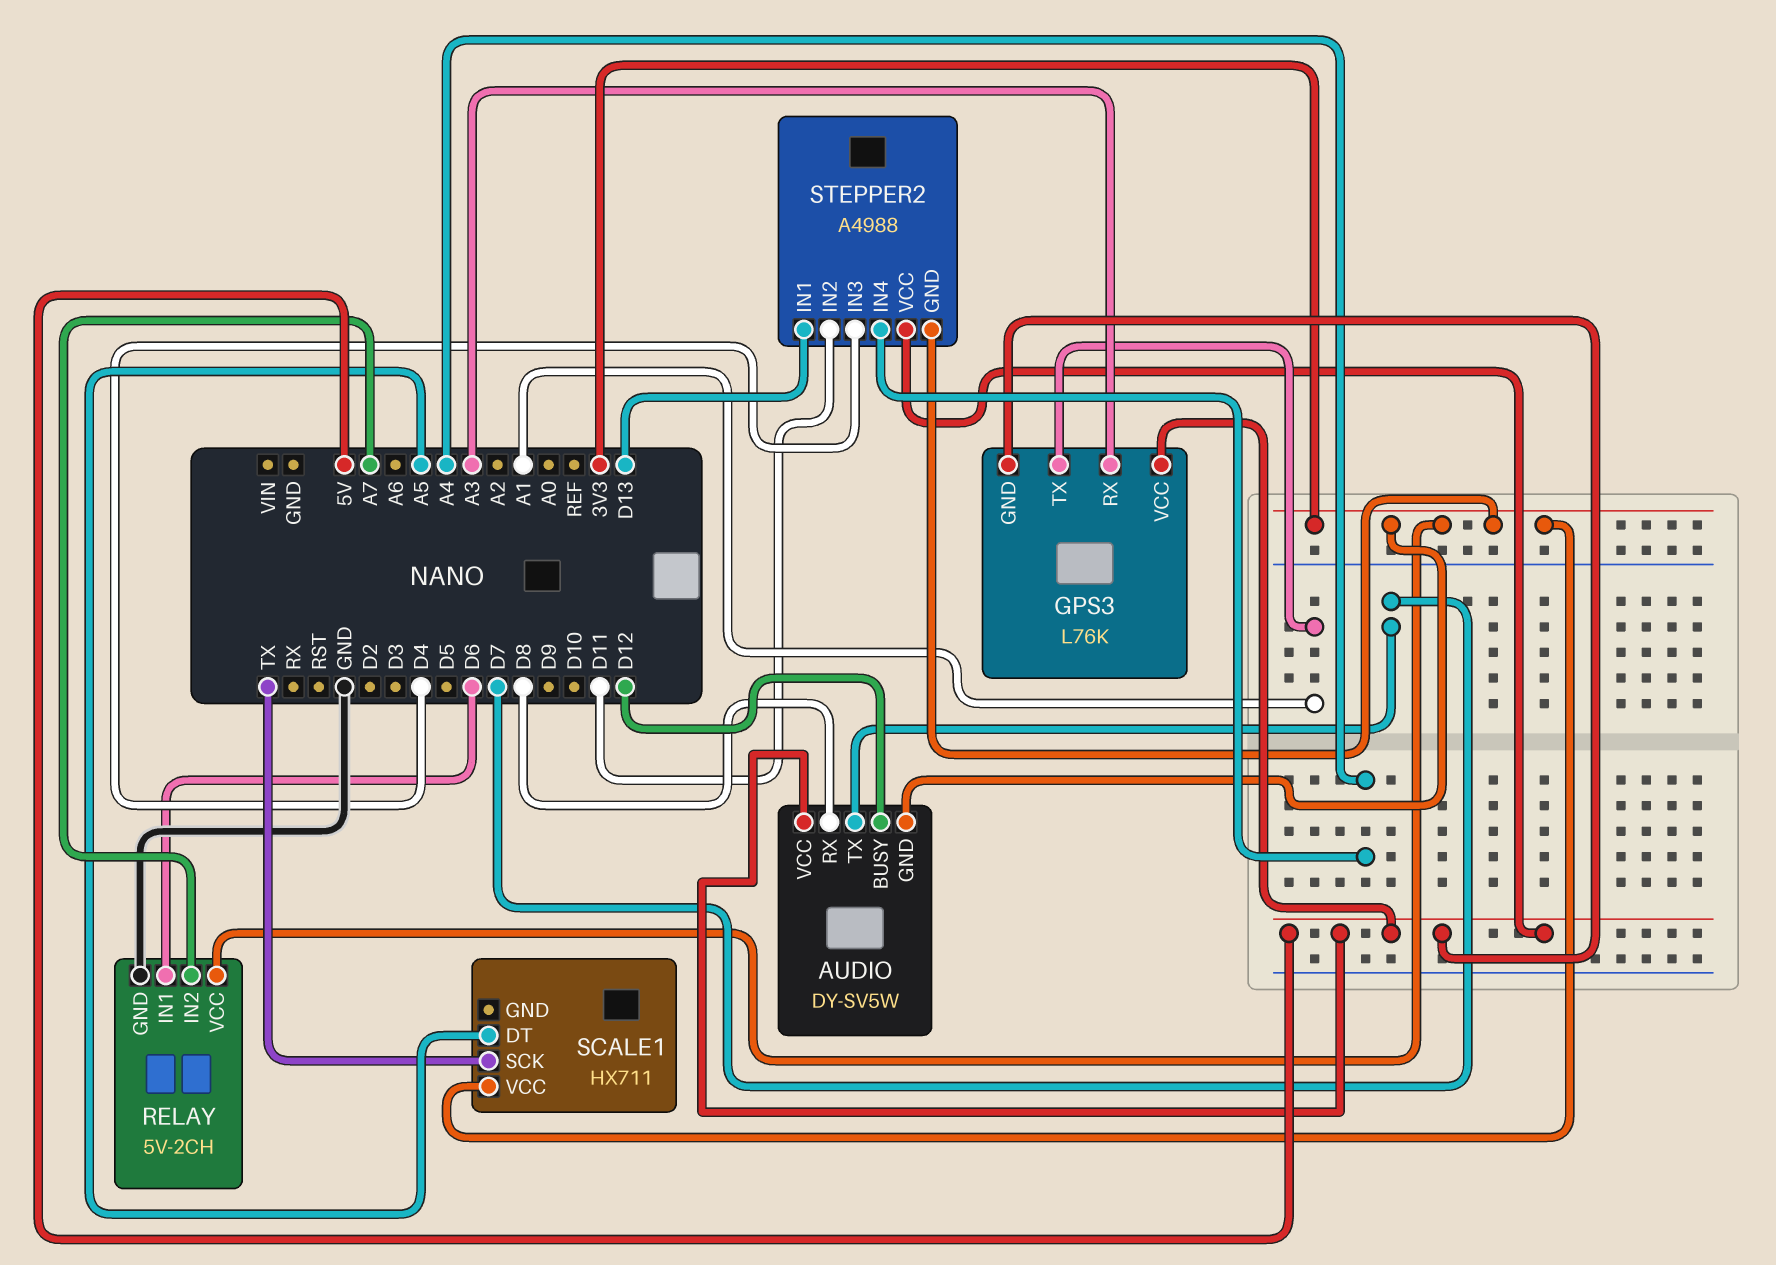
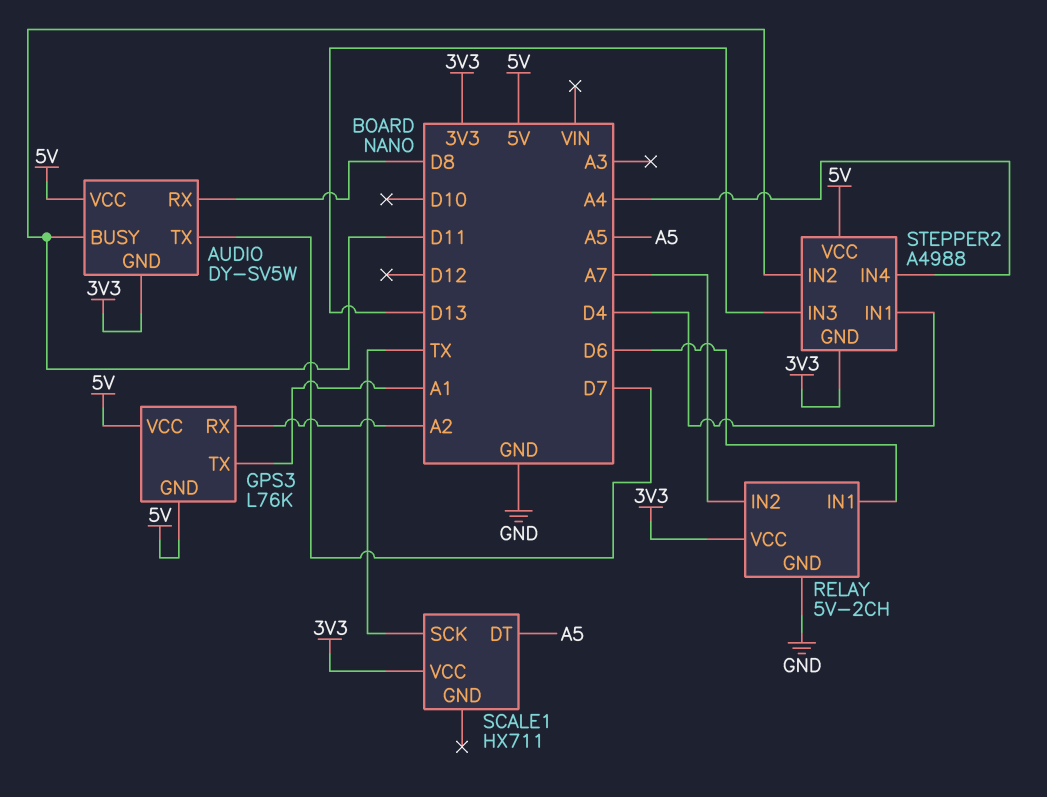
AUDIO pin BUSY: D12 -> D11
GPS3 pin RX: A3 -> A2
STEPPER2 pin IN1: D13 -> D4
STEPPER2 pin IN3: D4 -> D13

